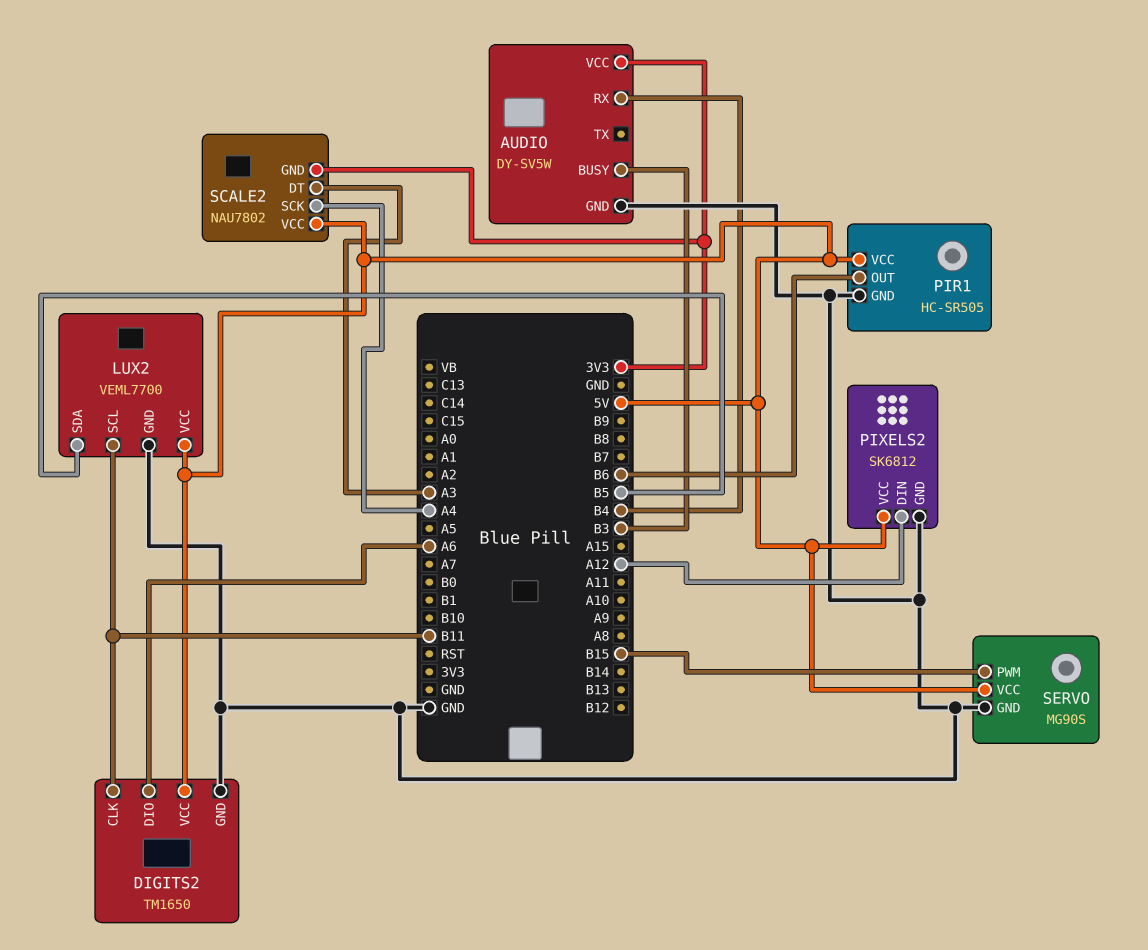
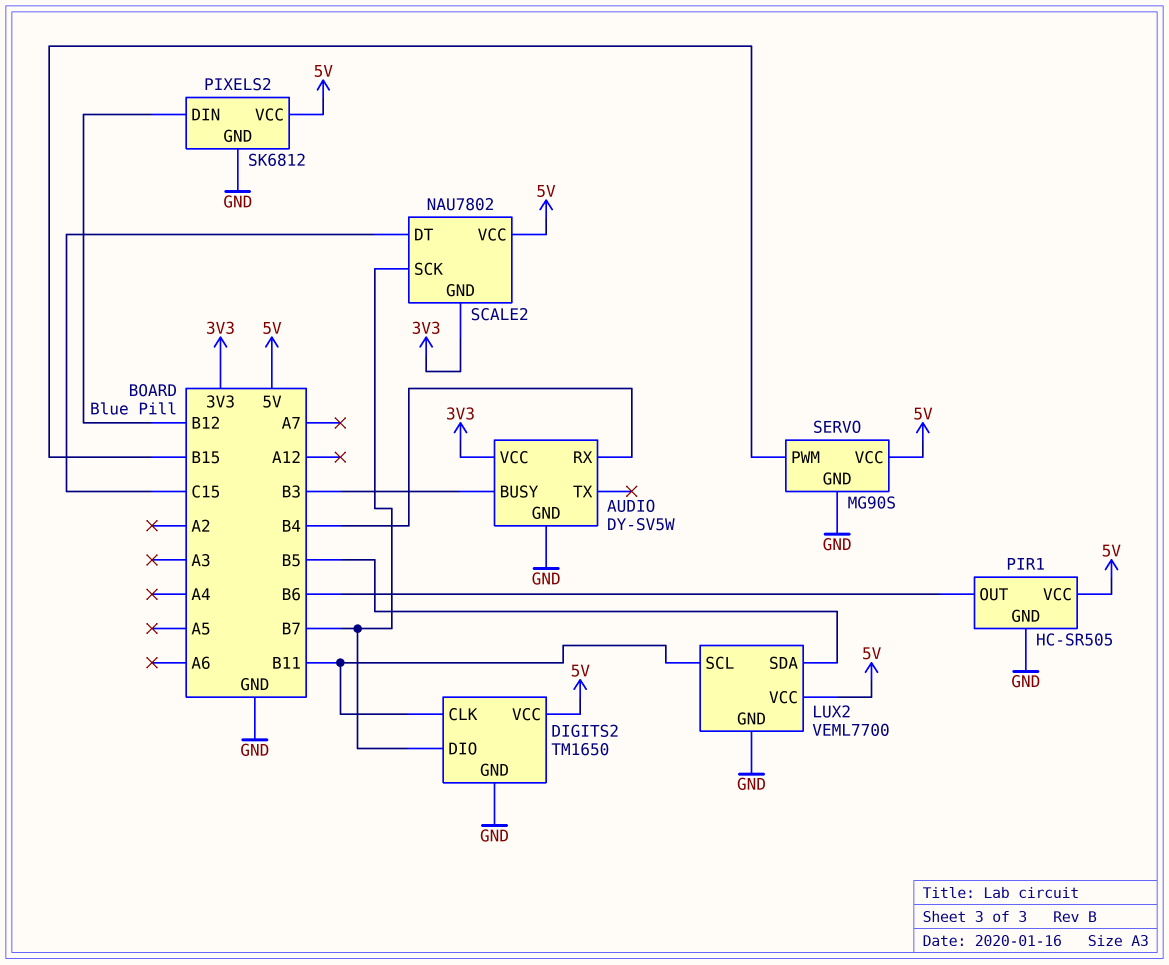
DIGITS2 pin DIO: A6 -> B7
PIXELS2 pin DIN: A12 -> B12
SCALE2 pin DT: A3 -> C15
SCALE2 pin SCK: A4 -> B7

